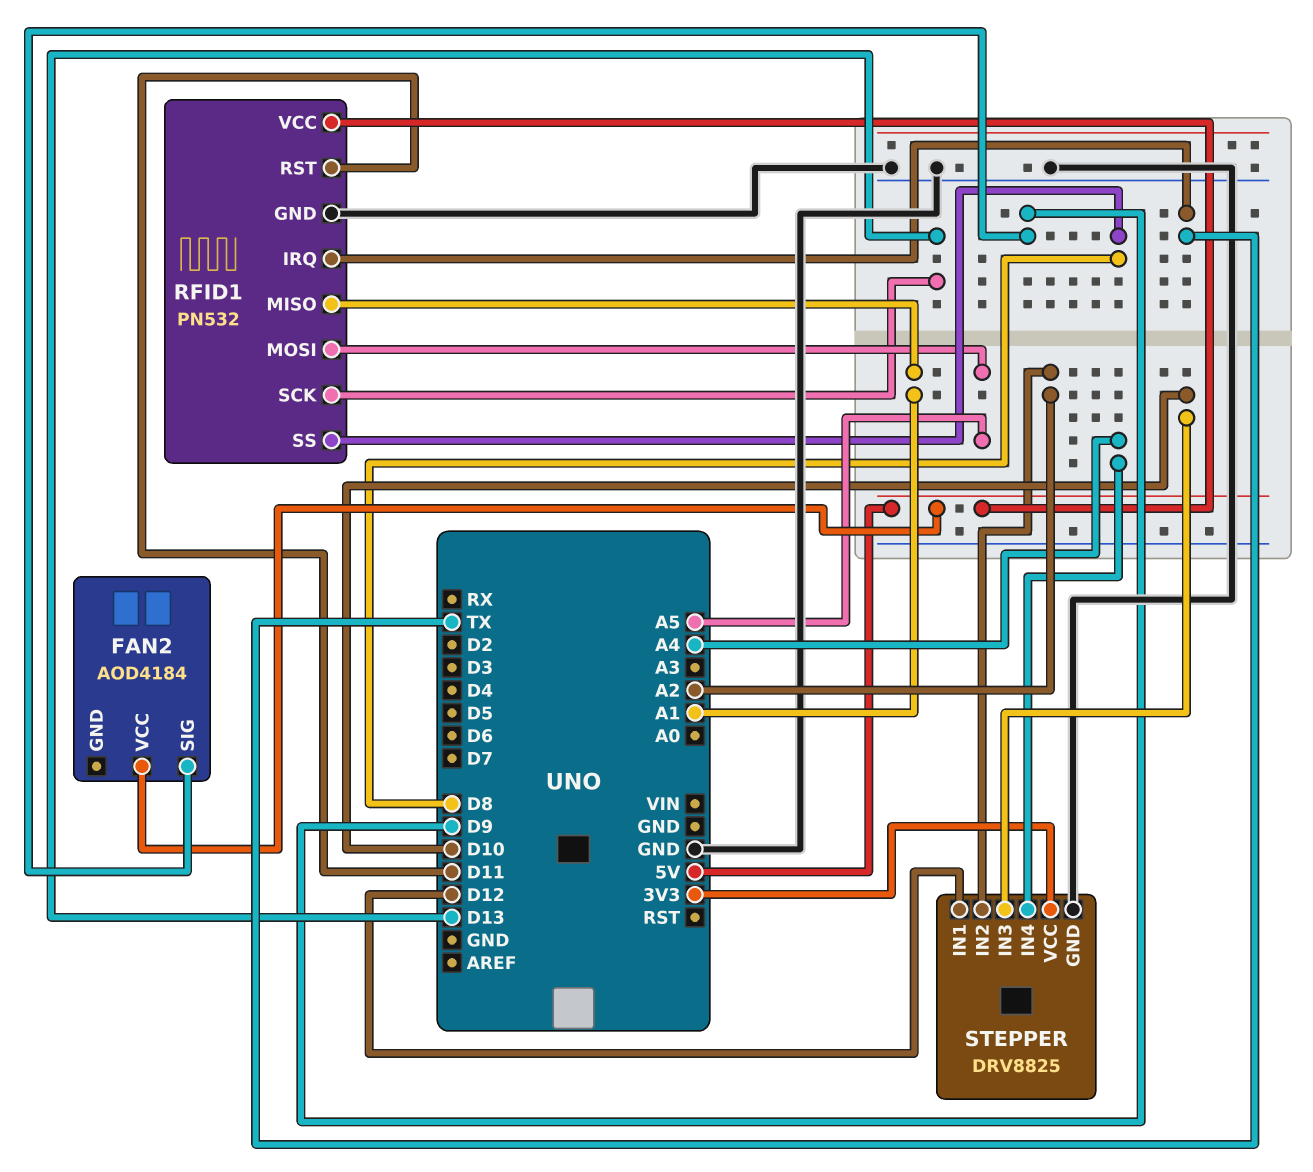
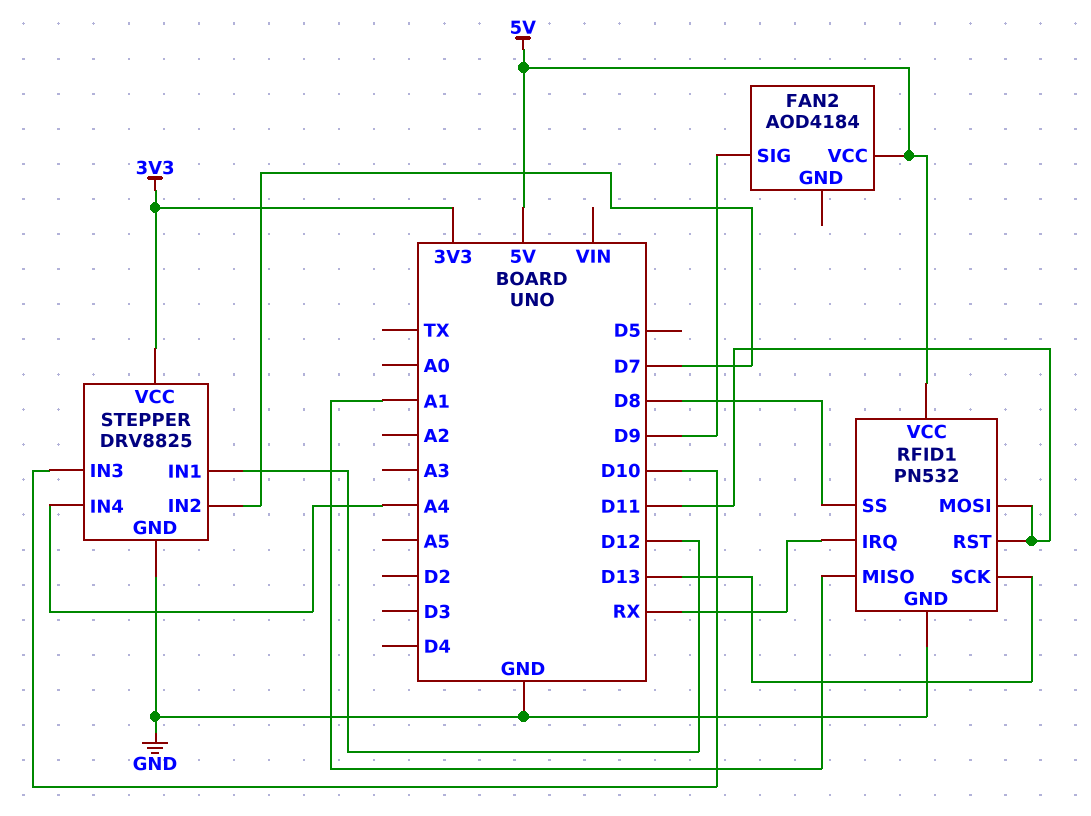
RFID1 pin IRQ: TX -> RX
RFID1 pin MOSI: A5 -> D11
STEPPER pin IN2: A2 -> D7

